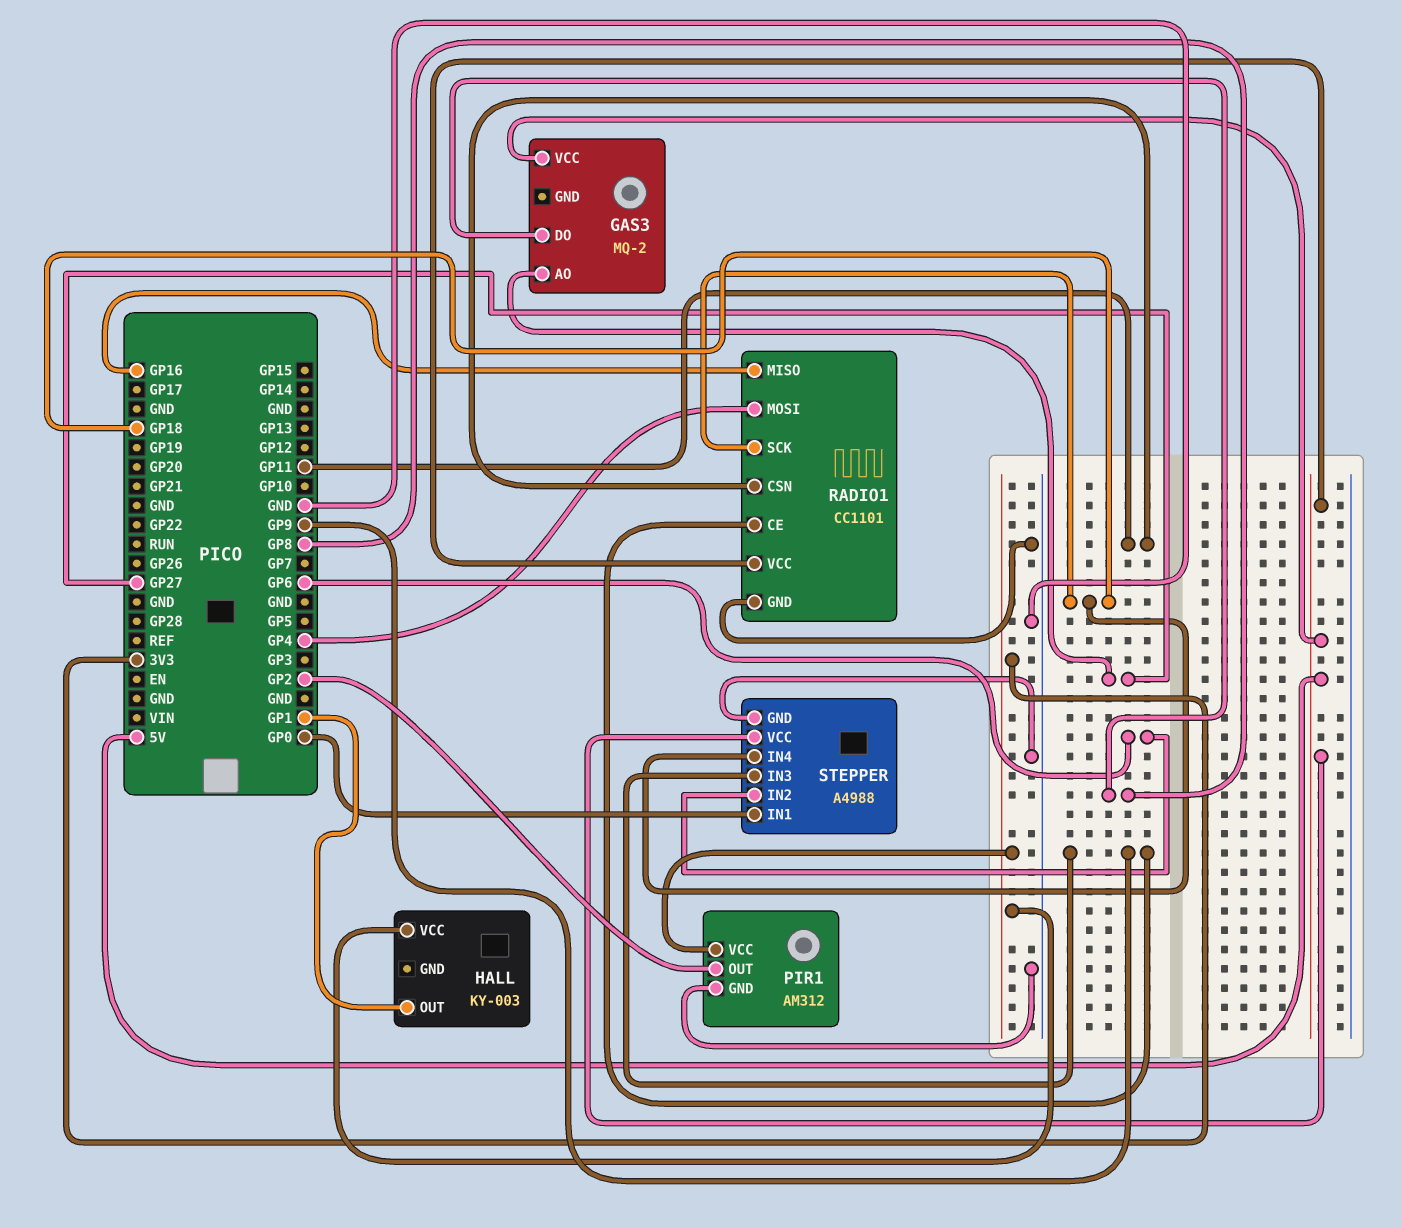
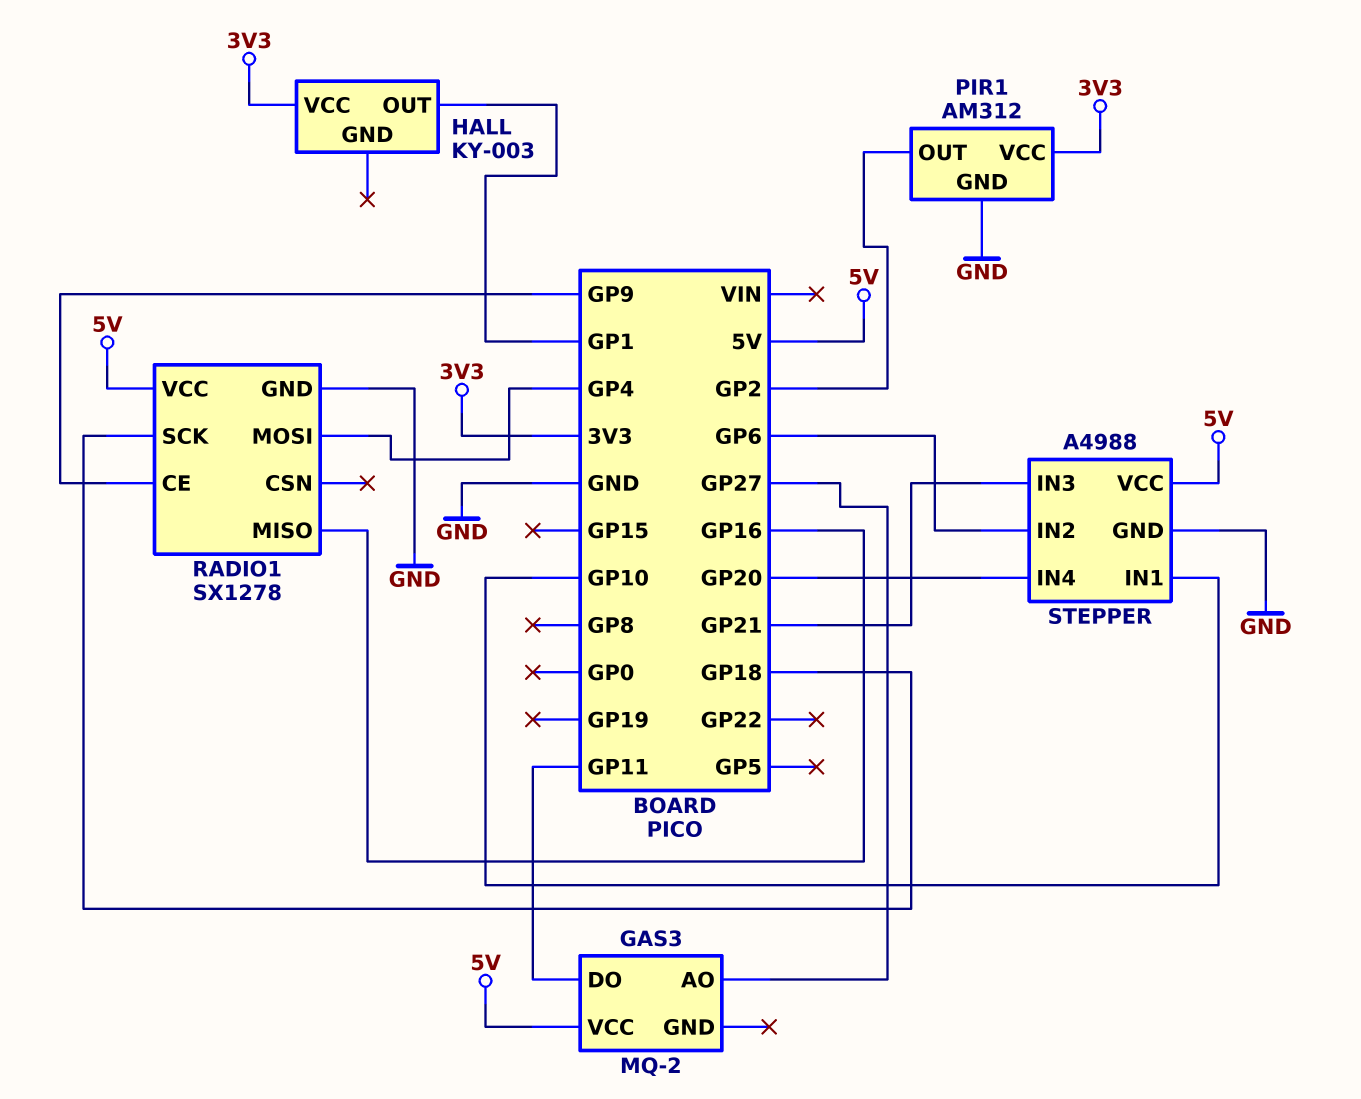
GAS3 pin DO: GP8 -> GP11
RADIO1: CC1101 -> SX1278
RADIO1 pin CSN: GP11 -> none
STEPPER pin IN1: GP0 -> GP10
STEPPER pin IN3: GP9 -> GP21
STEPPER pin IN4: GP18 -> GP20

